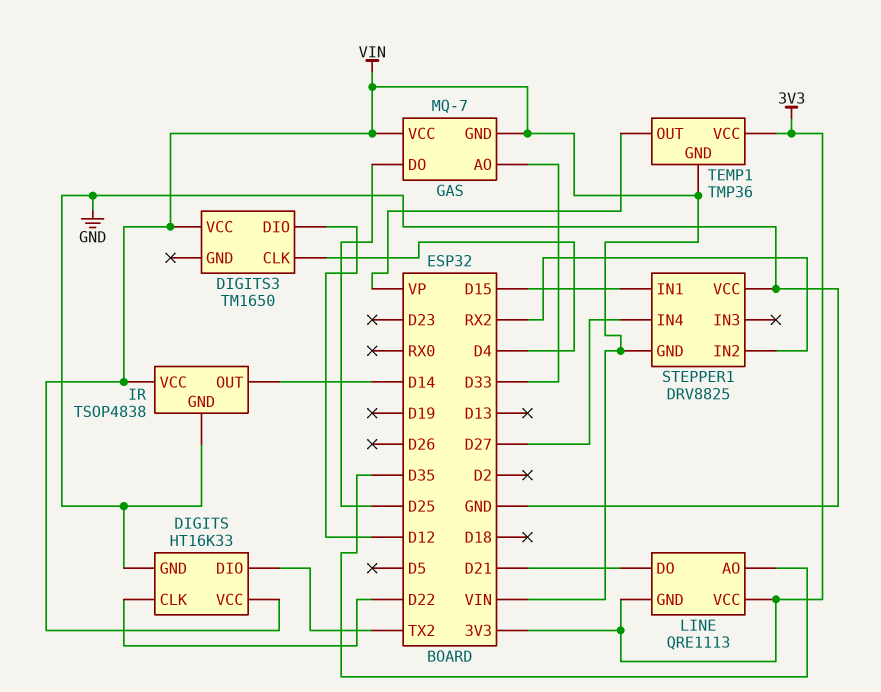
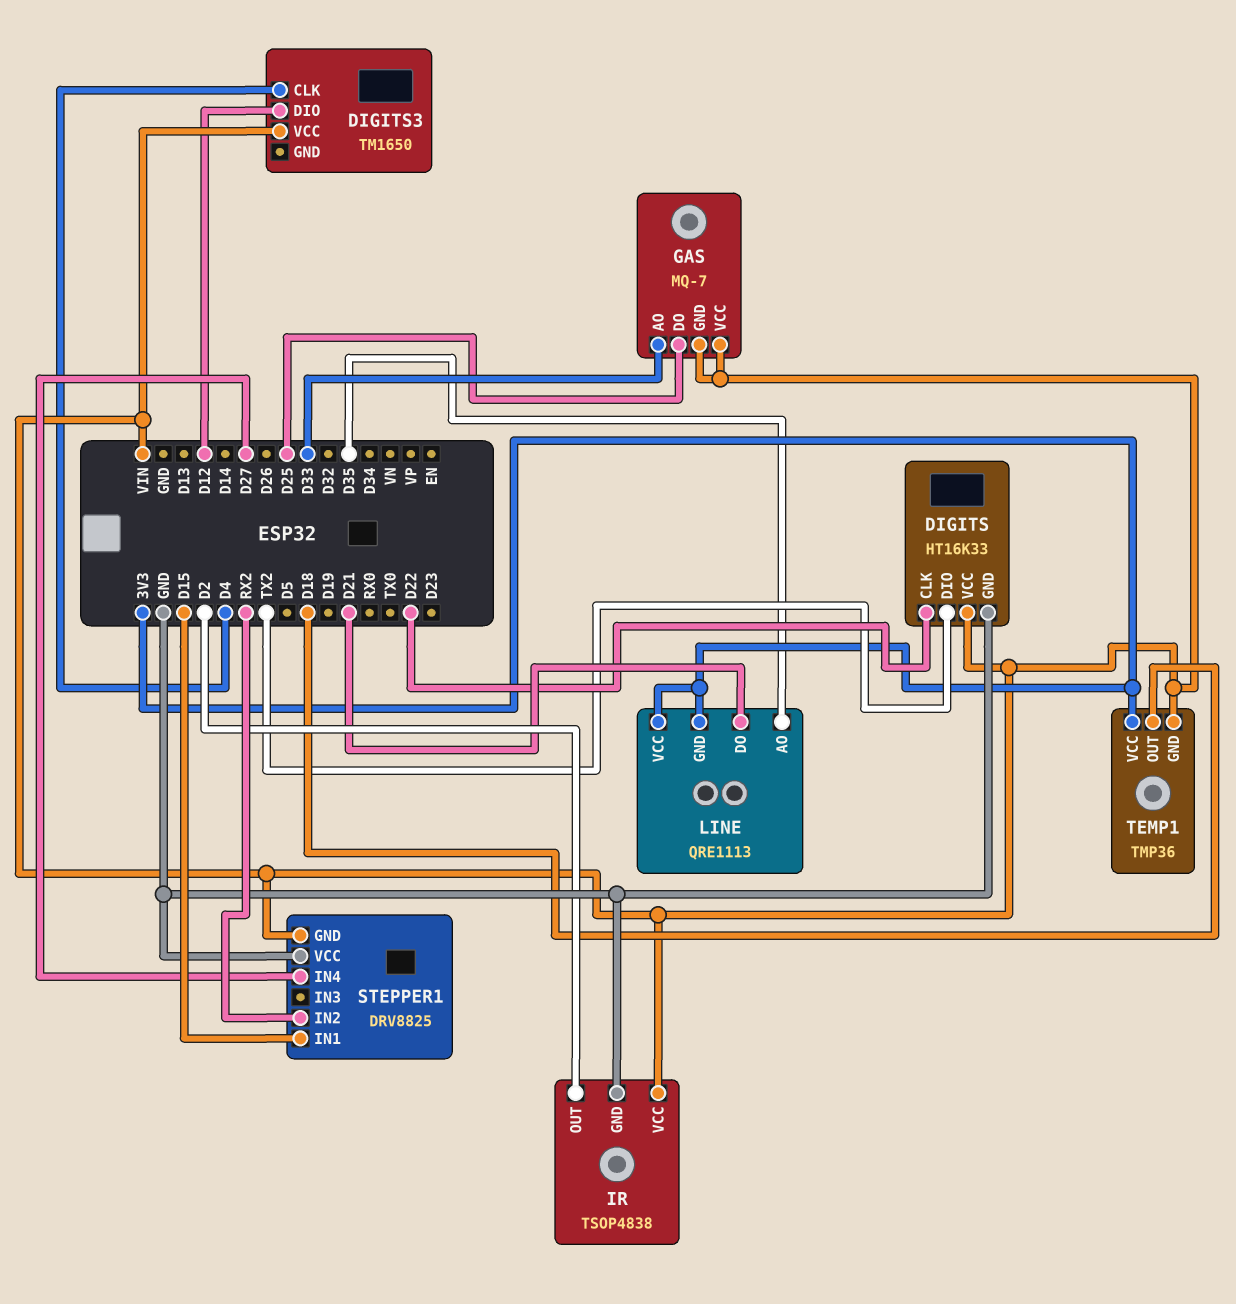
IR pin OUT: D14 -> D2
TEMP1 pin OUT: VP -> D18

